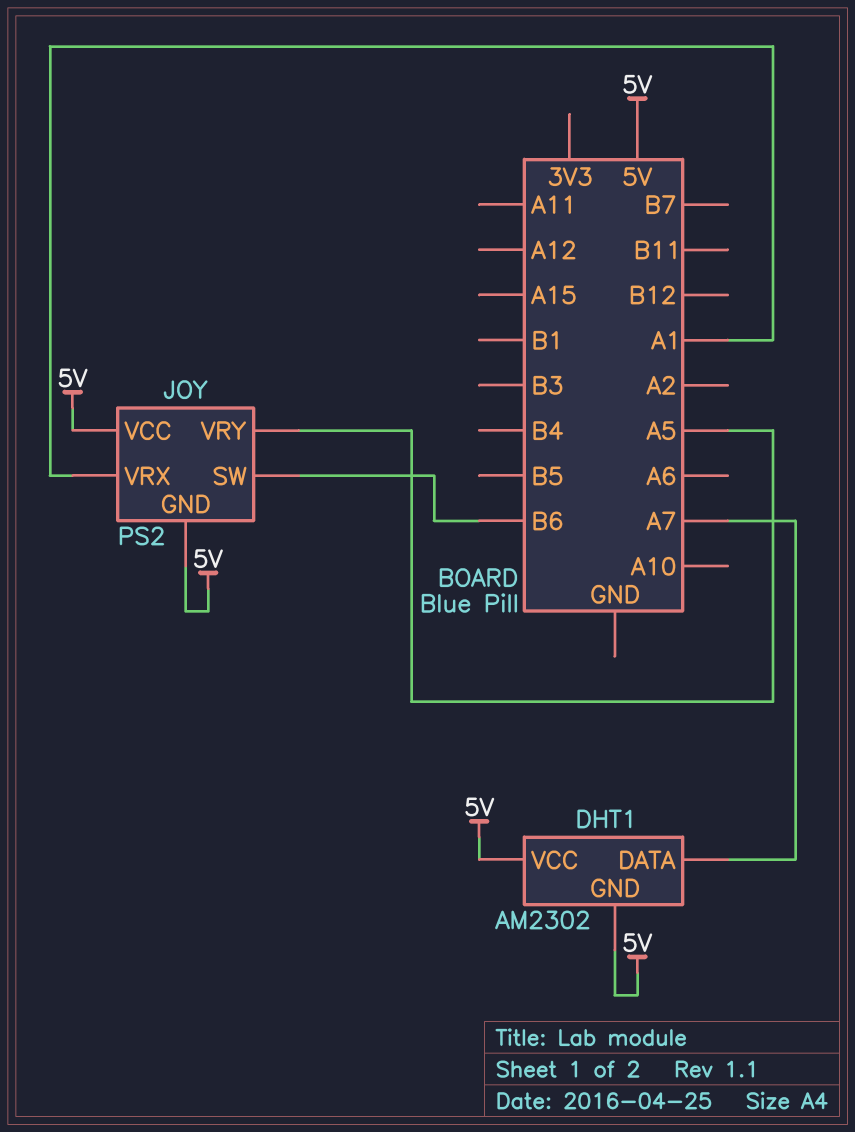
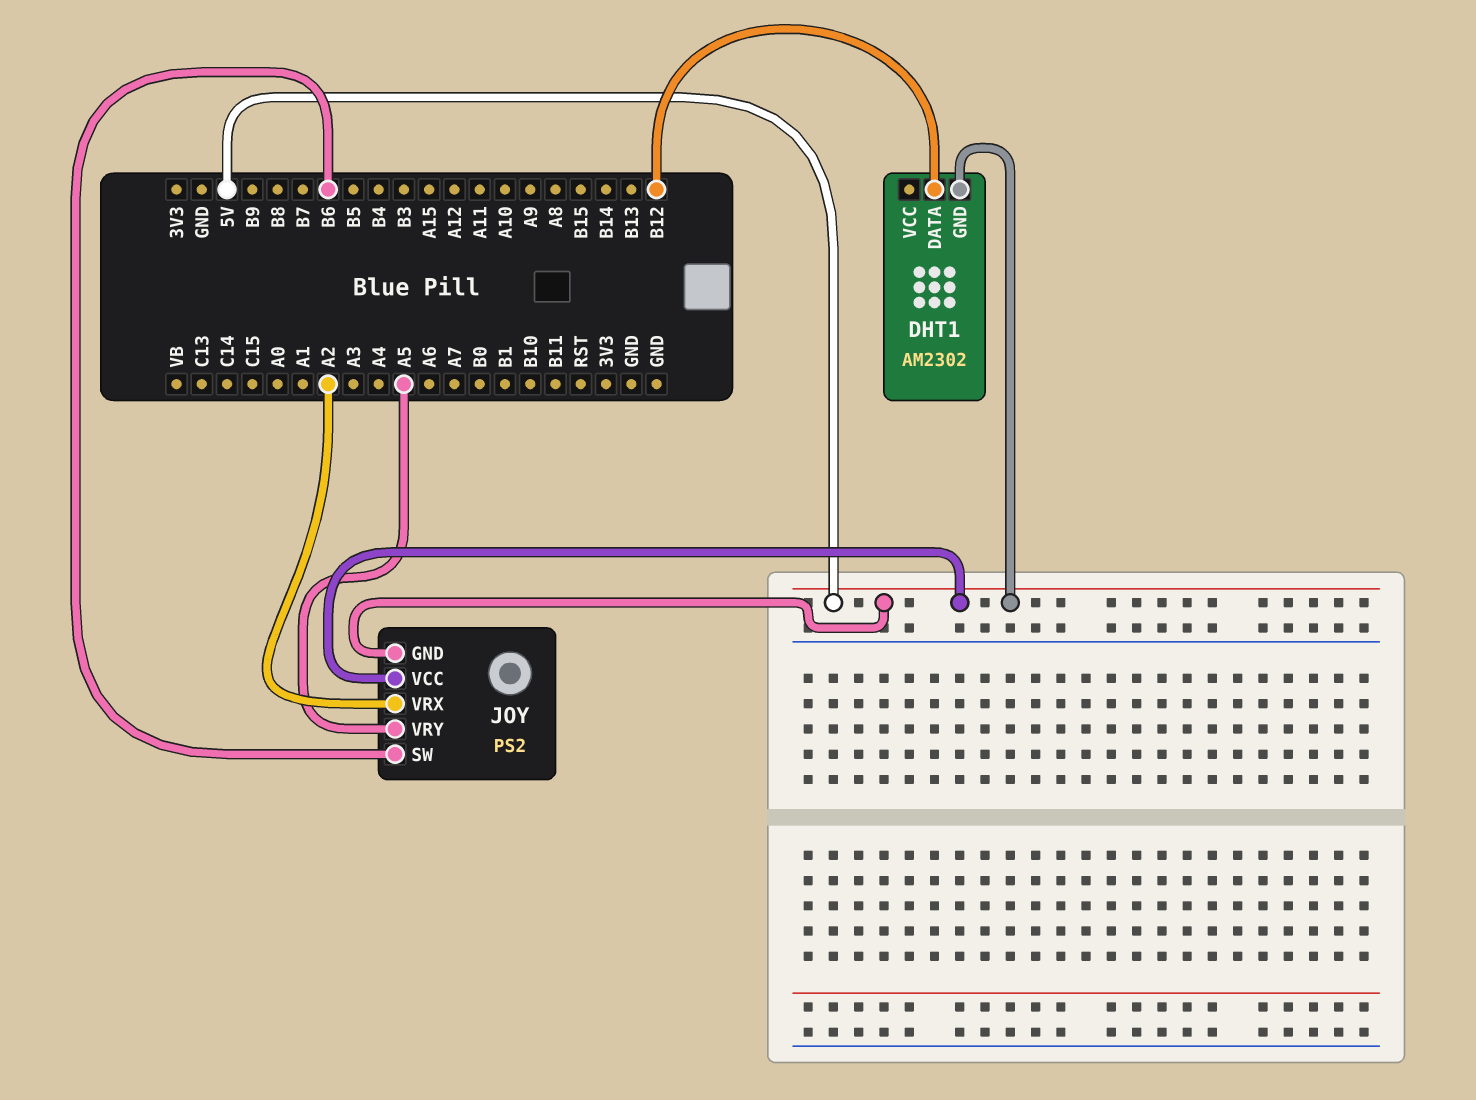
DHT1 pin DATA: A7 -> B12
DHT1 pin VCC: 5V -> none
JOY pin VRX: A1 -> A2

